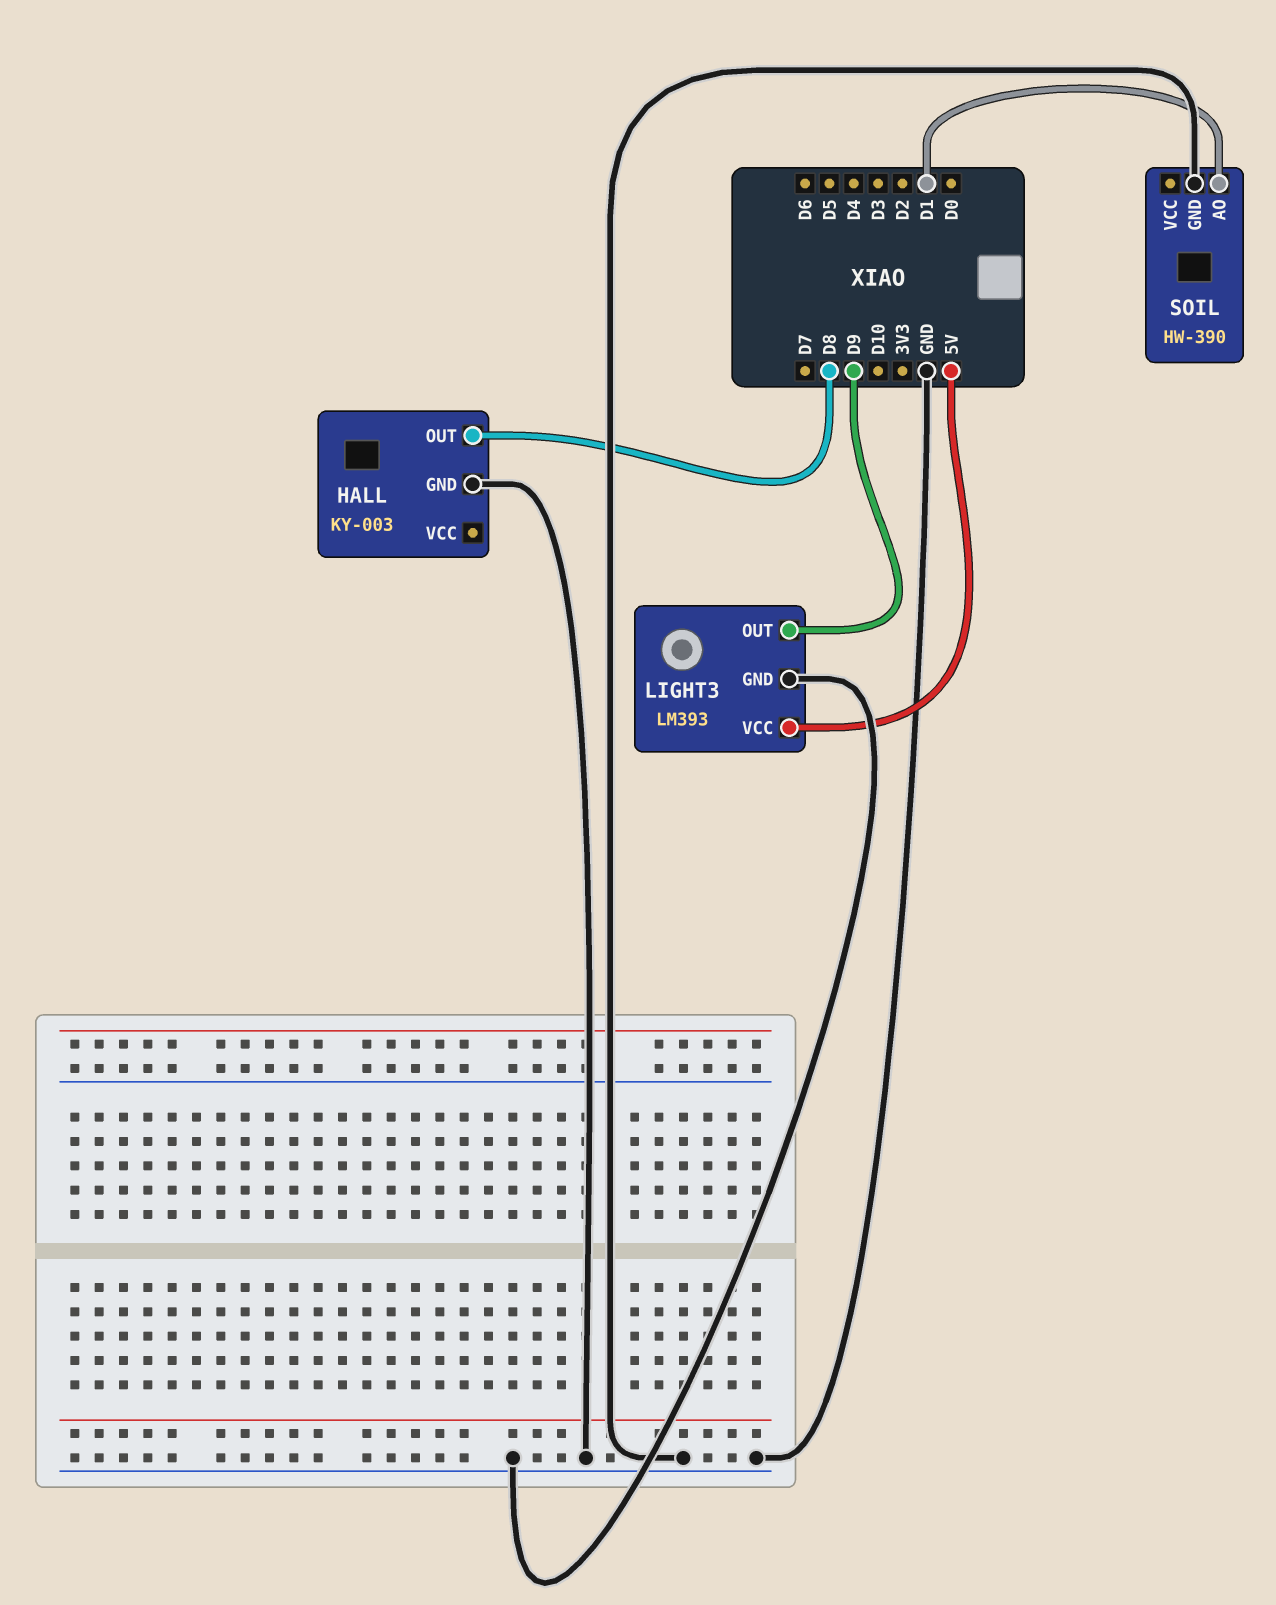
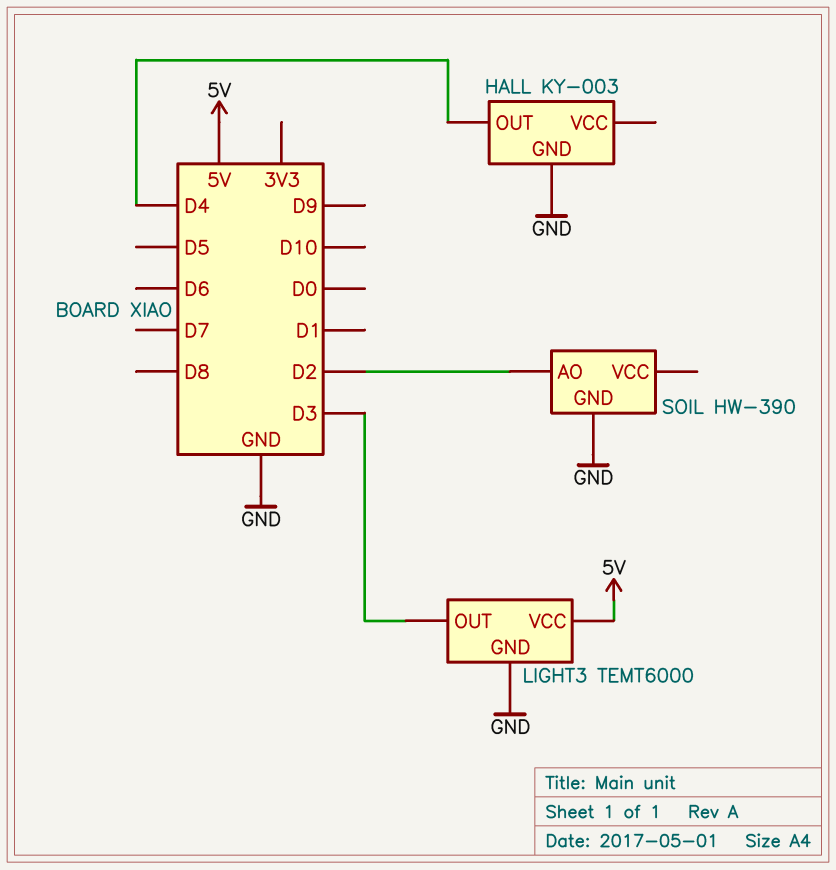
HALL pin OUT: D8 -> D4
LIGHT3: LM393 -> TEMT6000
LIGHT3 pin OUT: D9 -> D3
SOIL pin AO: D1 -> D2

